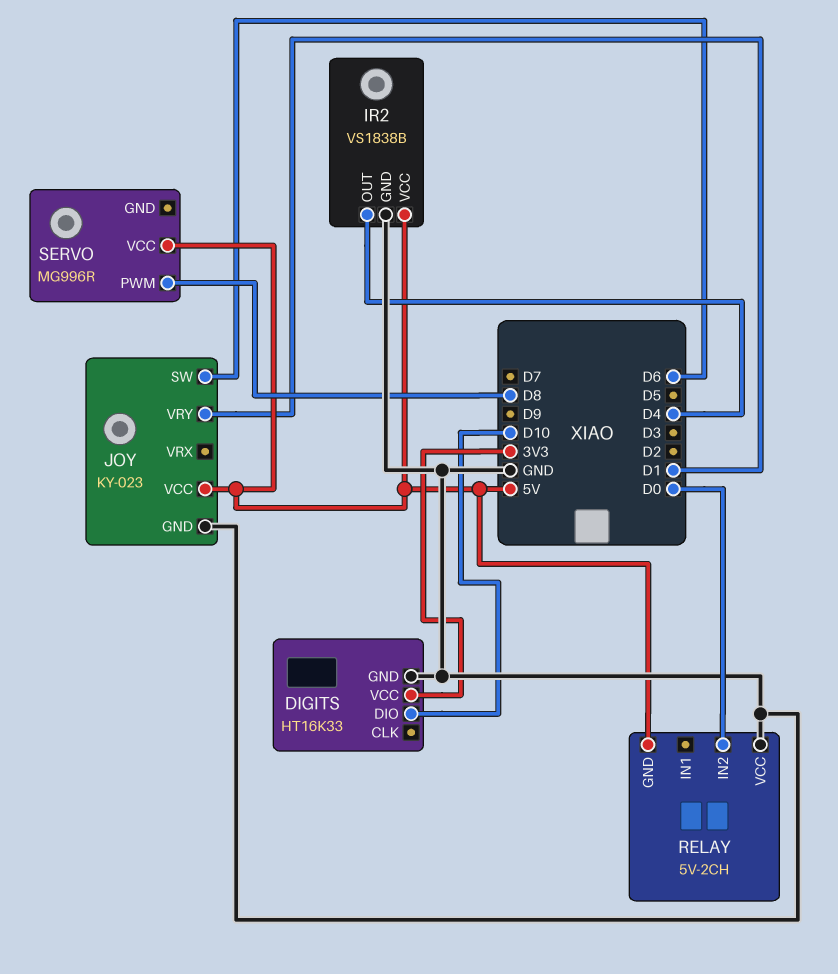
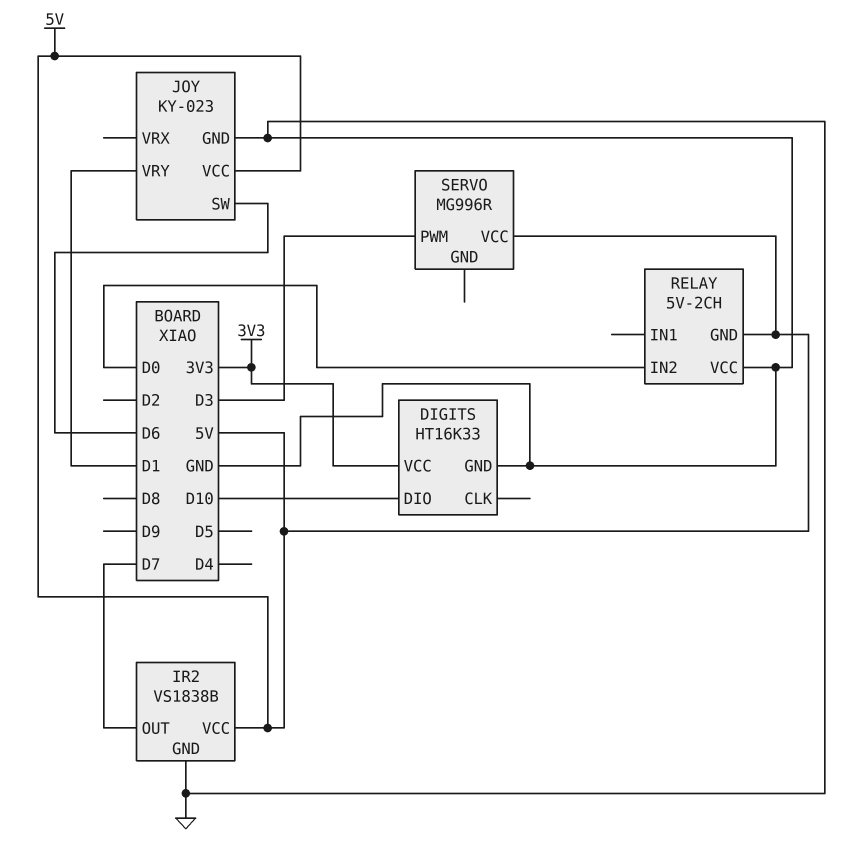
IR2 pin OUT: D4 -> D7
SERVO pin PWM: D8 -> D3

